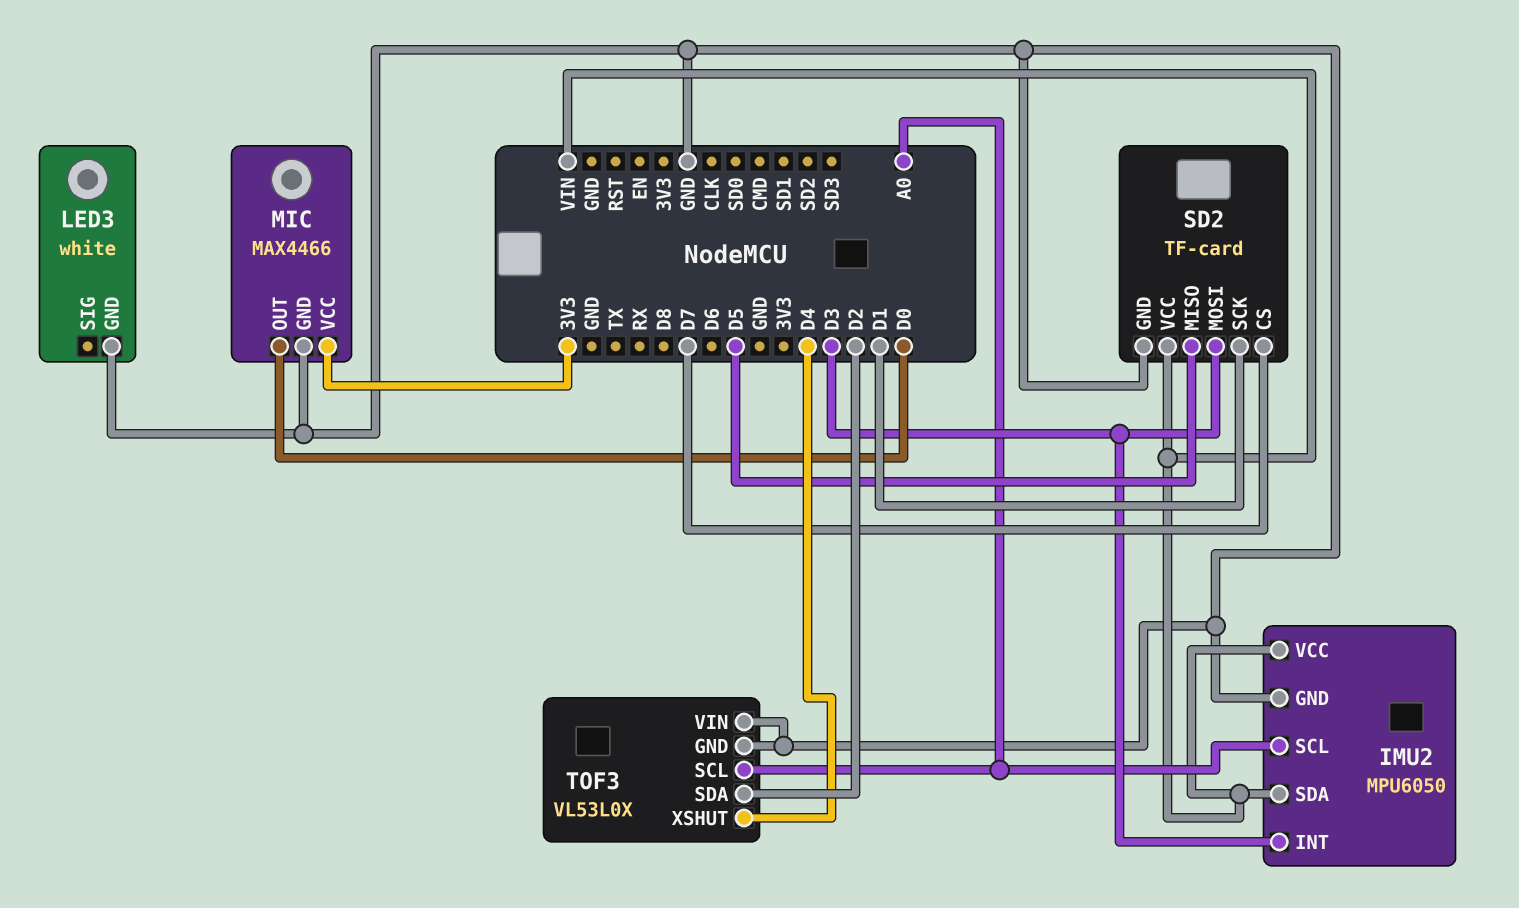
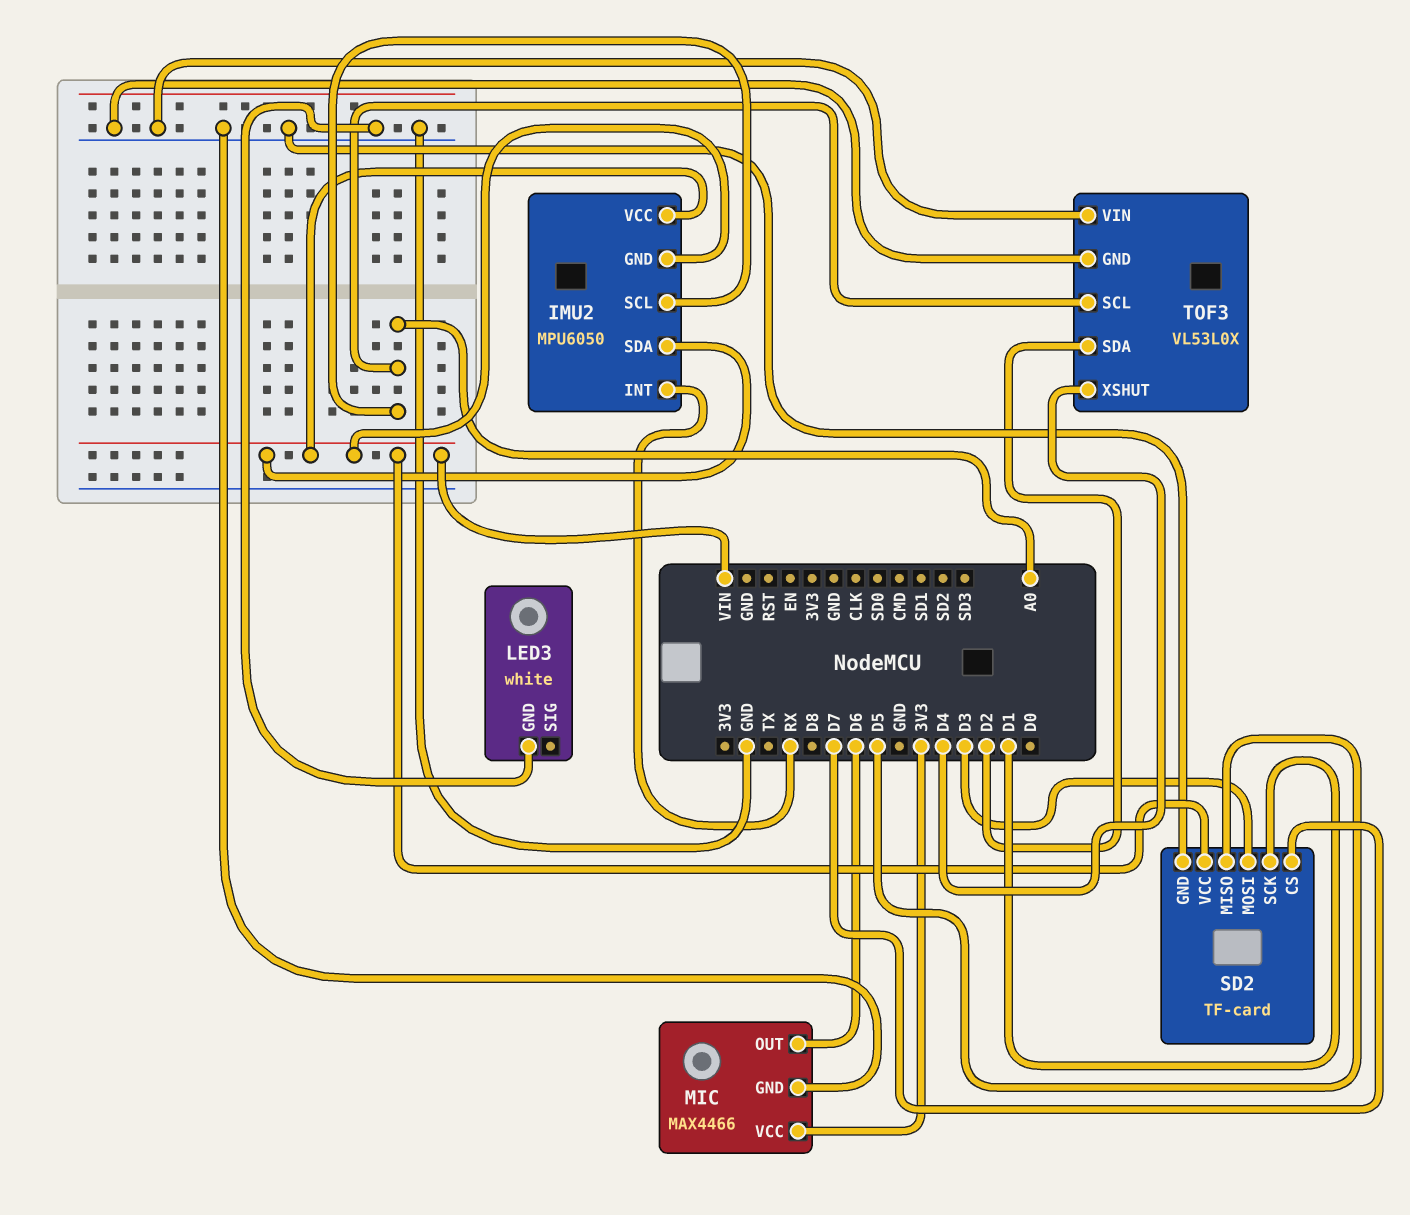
IMU2 pin GND: GND -> VIN
IMU2 pin INT: D3 -> RX
MIC pin OUT: D0 -> D6

